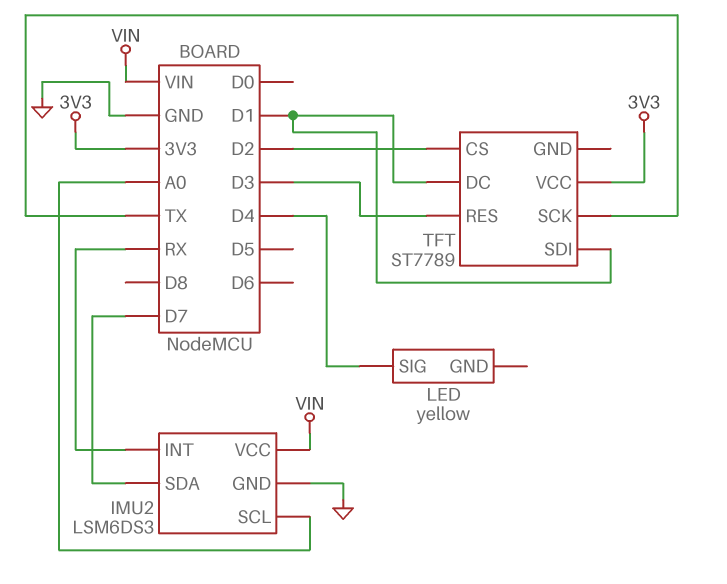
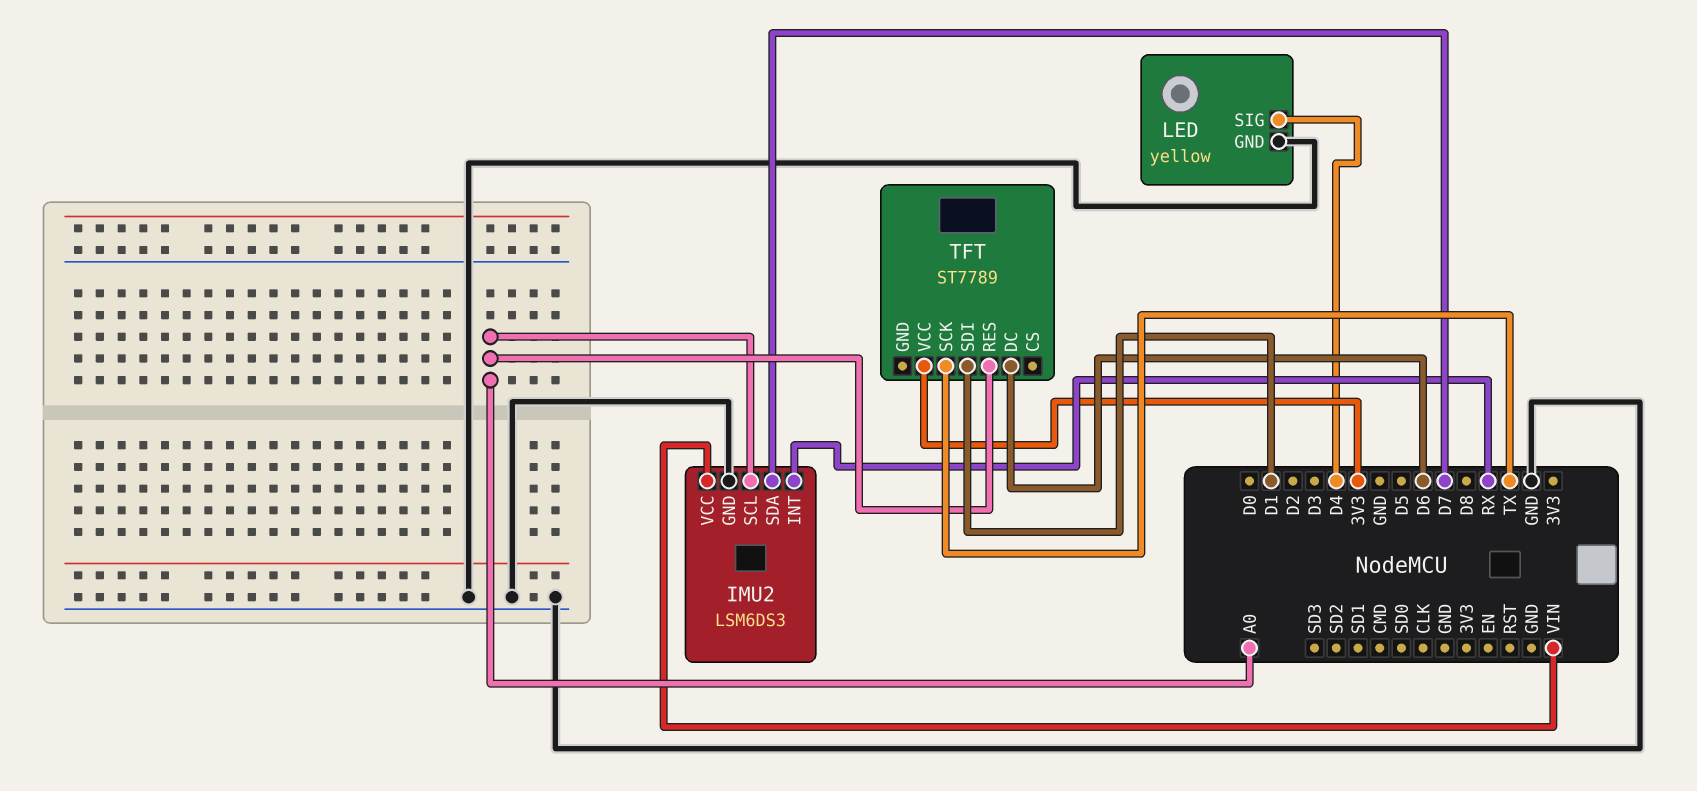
LED pin GND: none -> GND
TFT pin CS: D2 -> none
TFT pin DC: D1 -> D6
TFT pin RES: D3 -> A0

